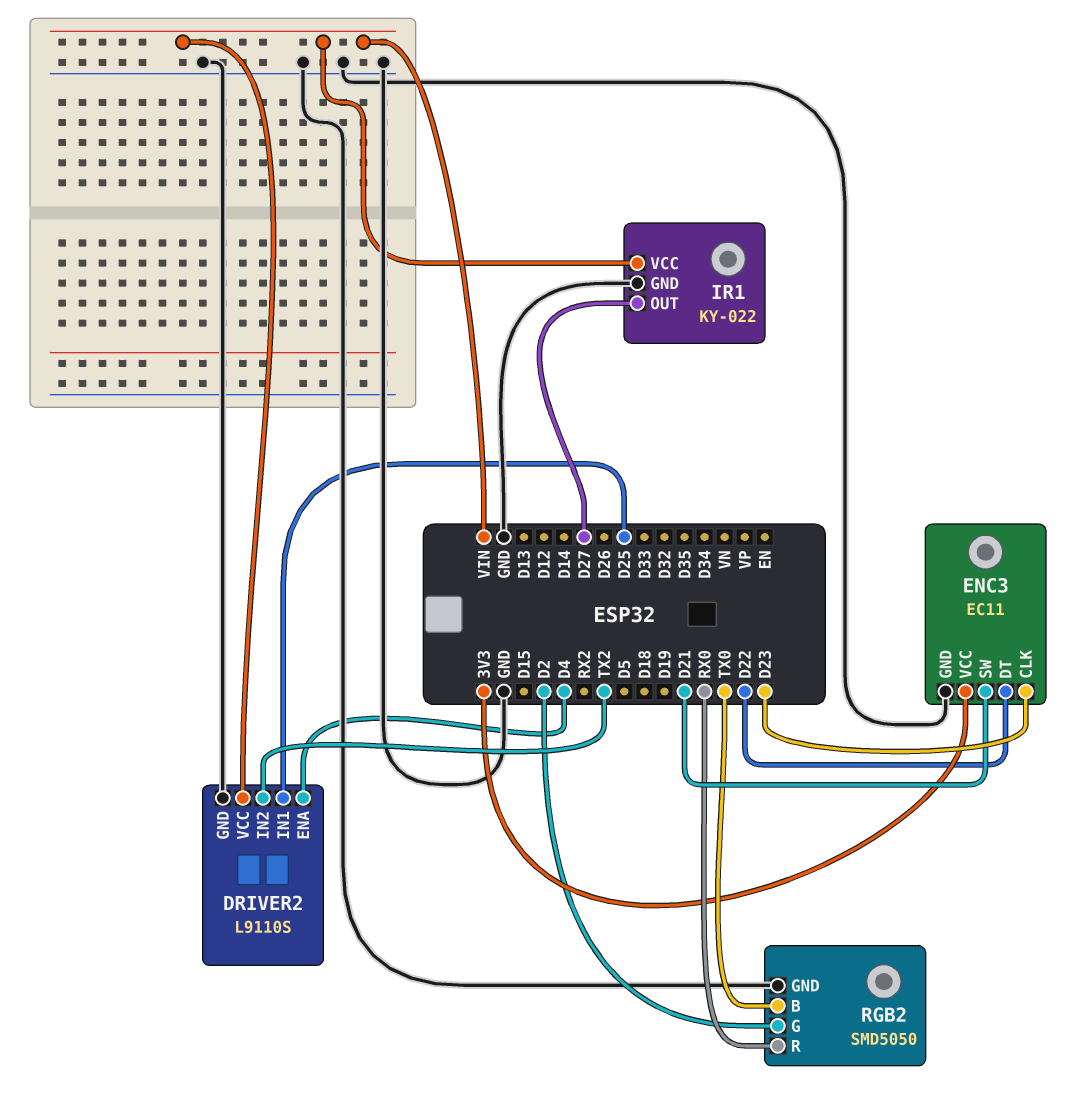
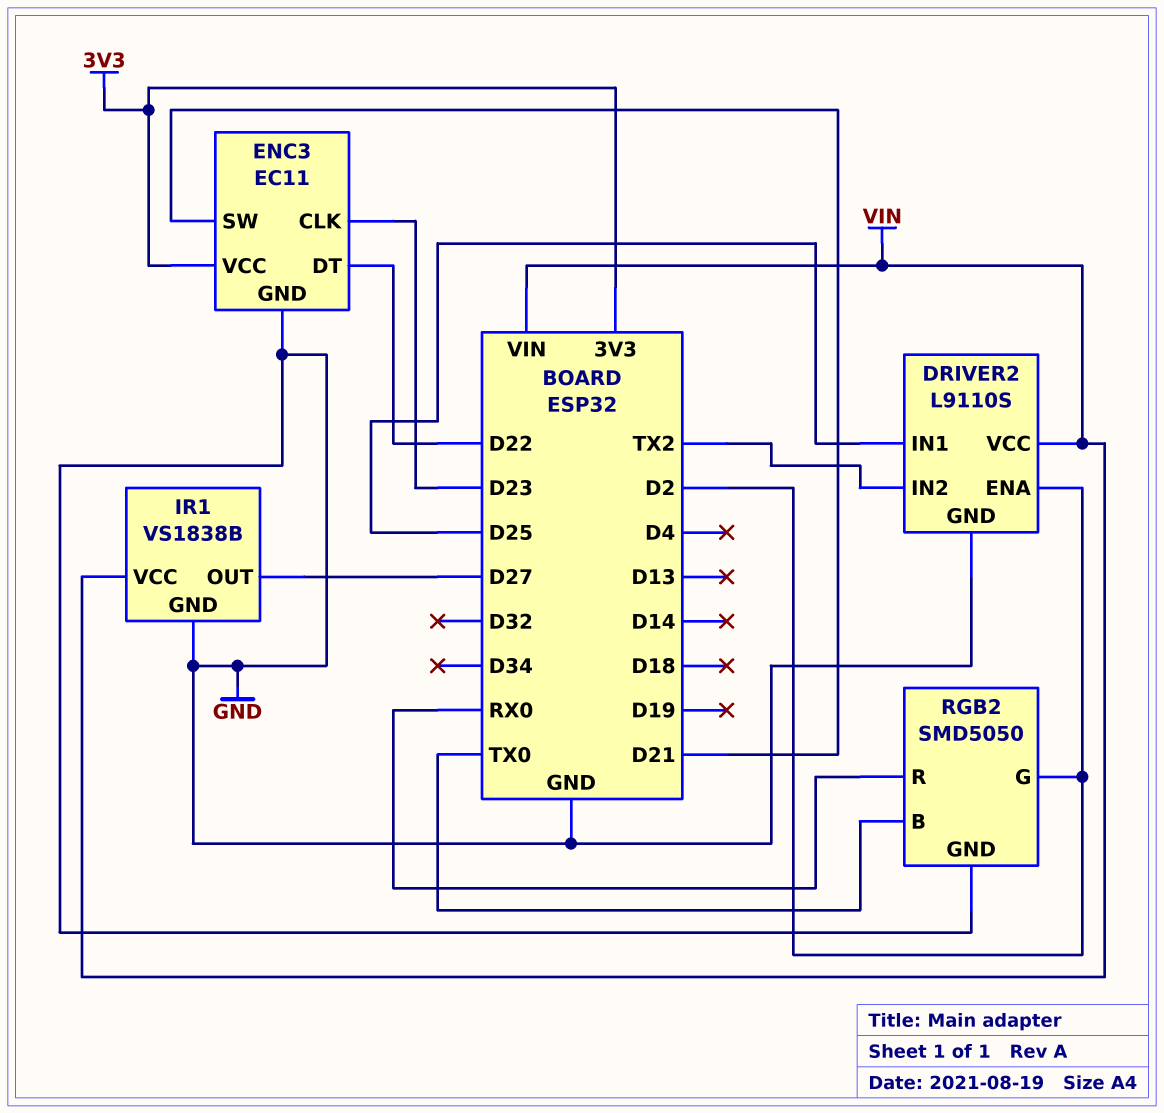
DRIVER2 pin ENA: D4 -> D2
IR1: KY-022 -> VS1838B

